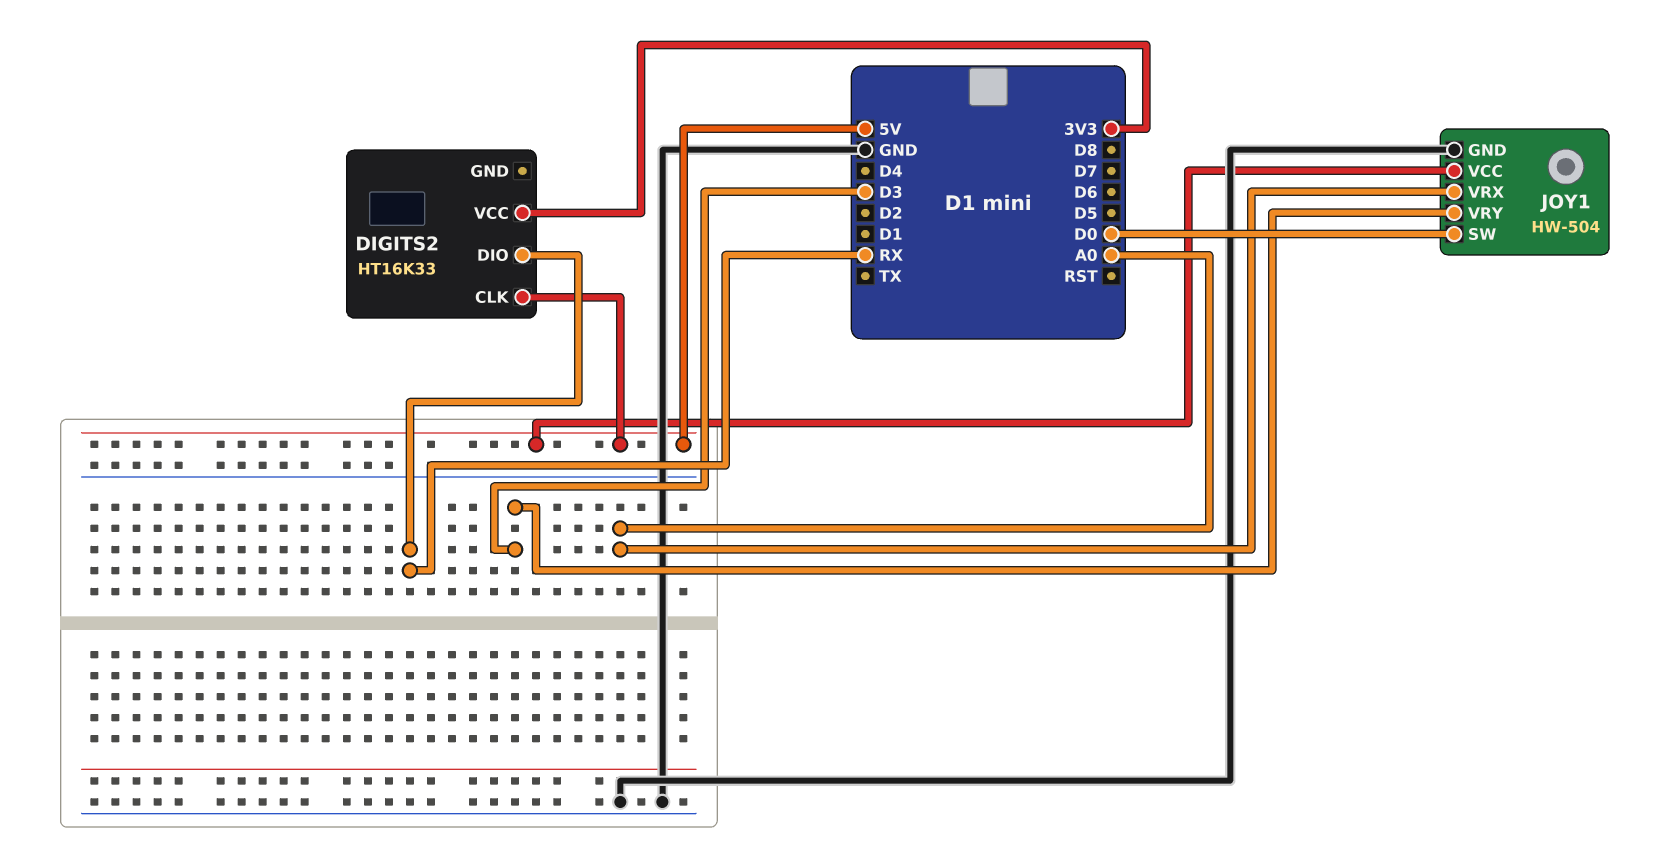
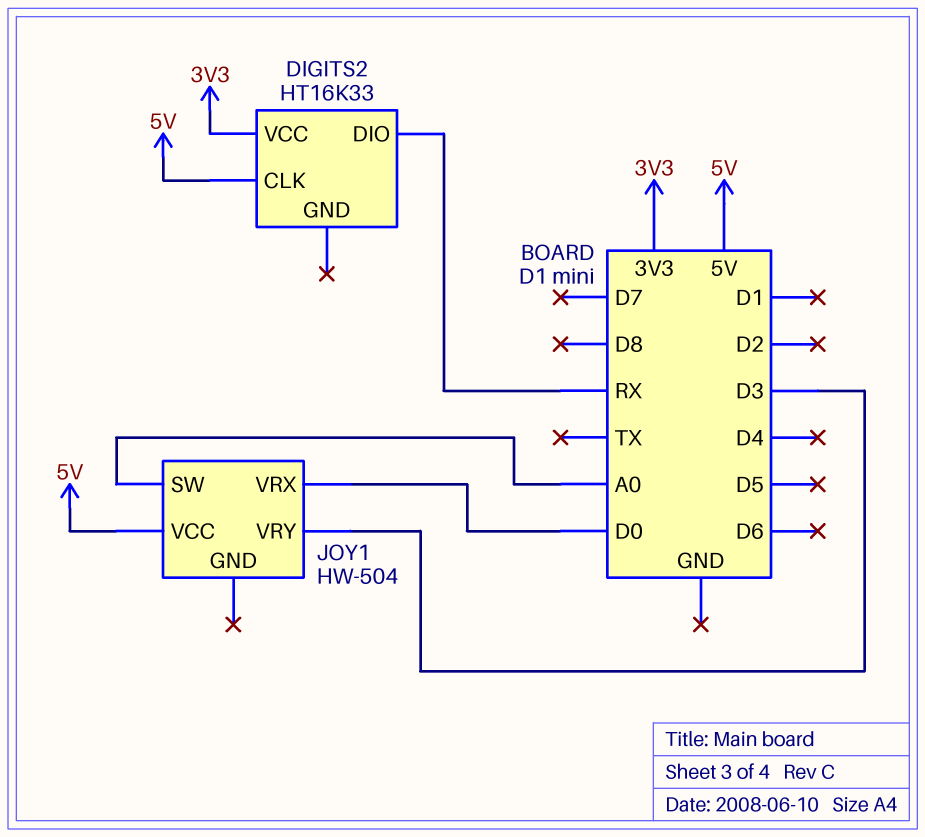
JOY1 pin GND: GND -> none
JOY1 pin SW: D0 -> A0
JOY1 pin VRX: A0 -> D0

